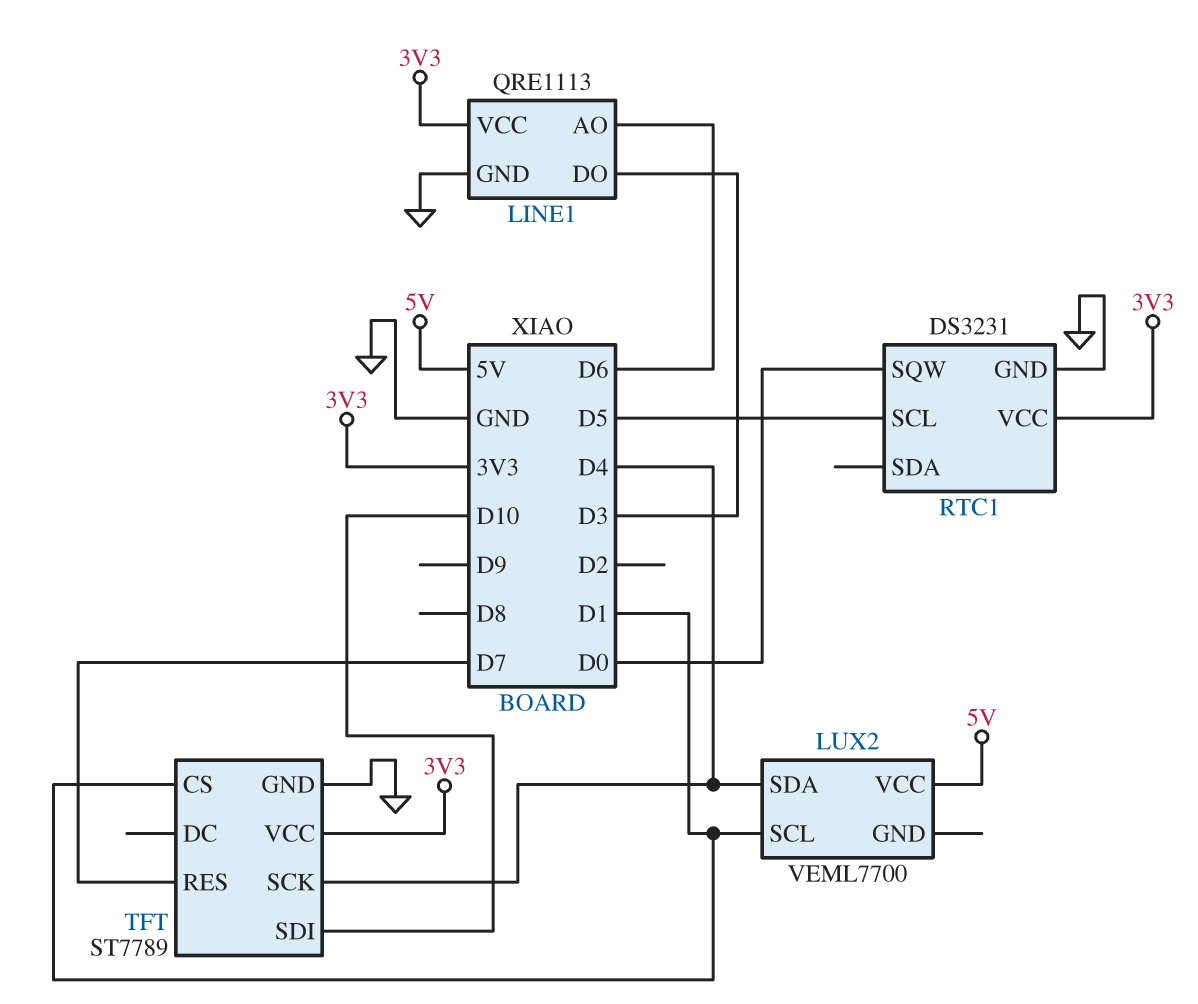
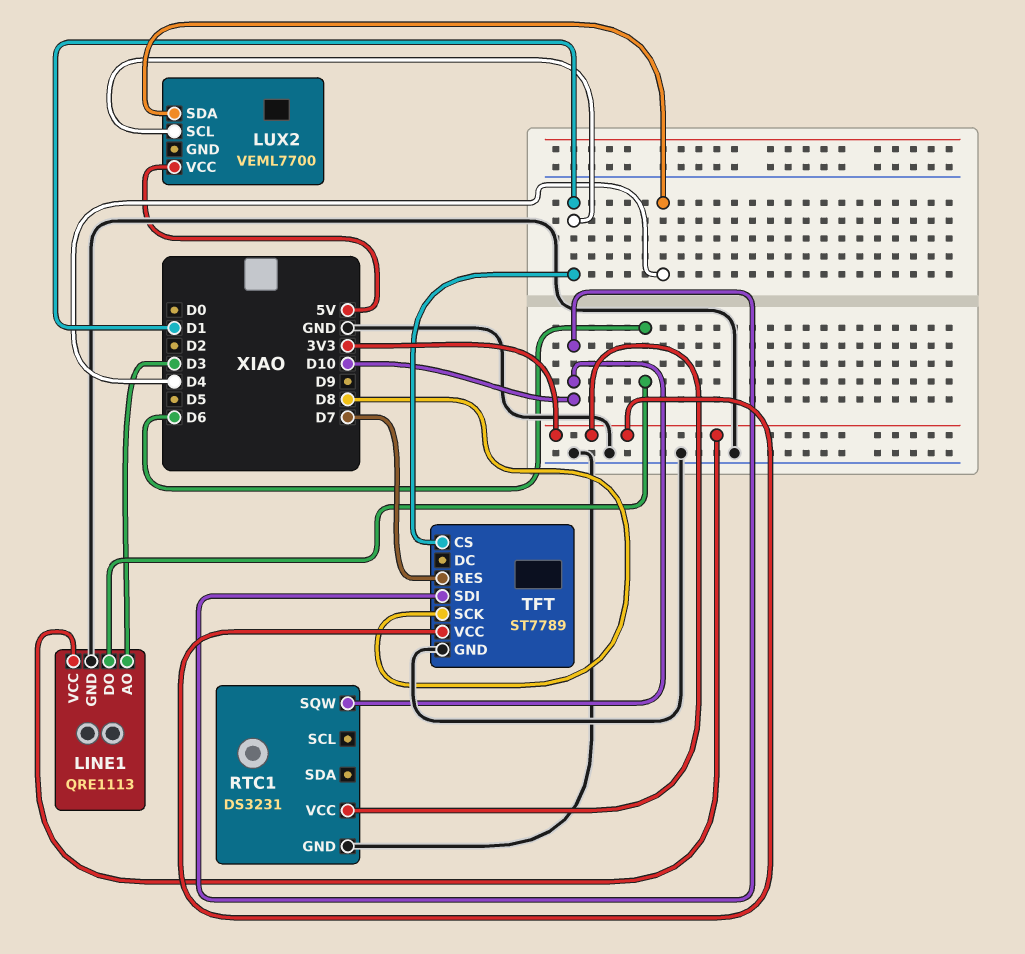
LINE1 pin AO: D6 -> D3
LINE1 pin DO: D3 -> D6
RTC1 pin SCL: D5 -> none
RTC1 pin SQW: D0 -> D10
TFT pin SCK: D4 -> D8

